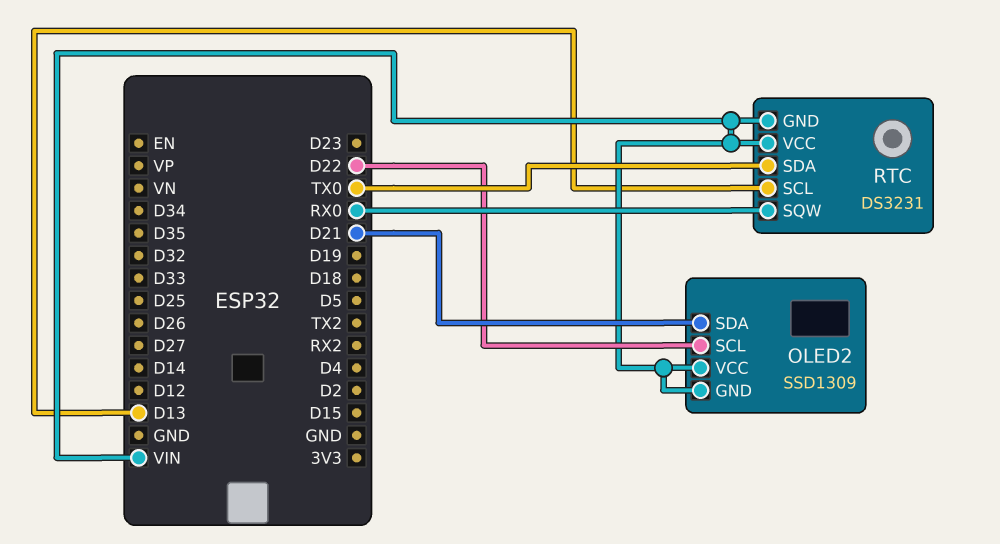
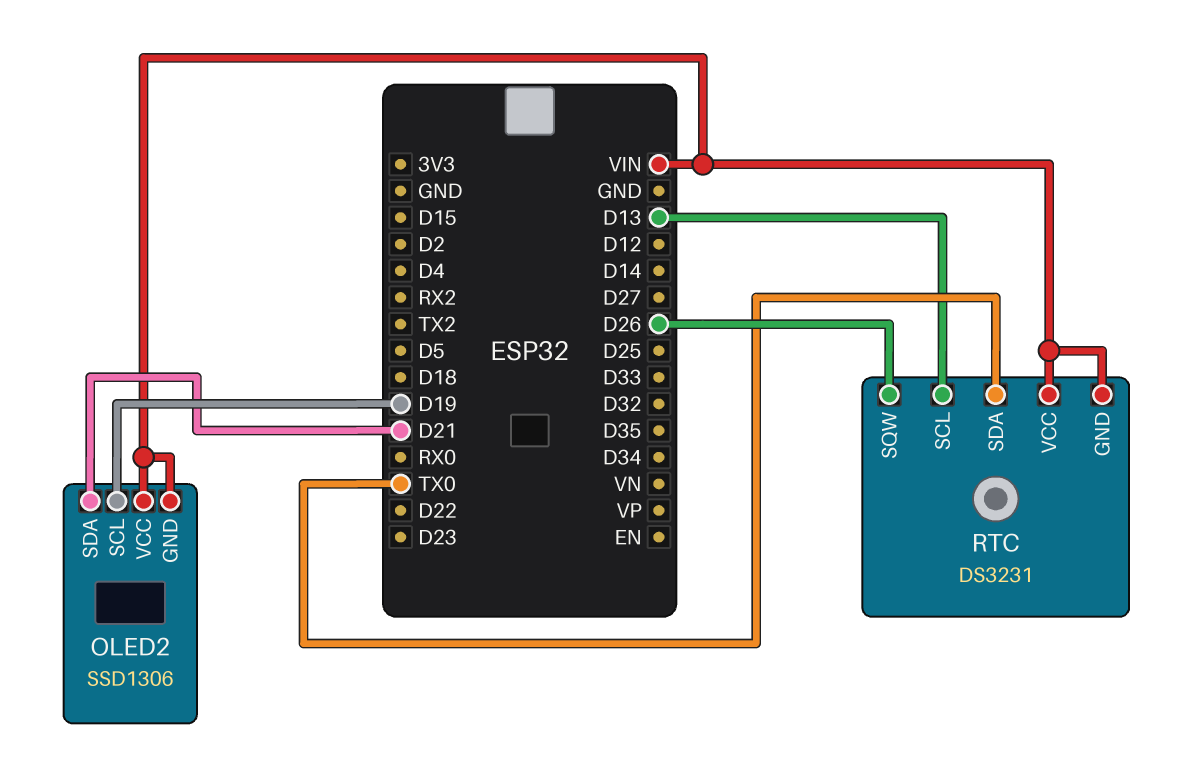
OLED2: SSD1309 -> SSD1306
OLED2 pin SCL: D22 -> D19
RTC pin SQW: RX0 -> D26

